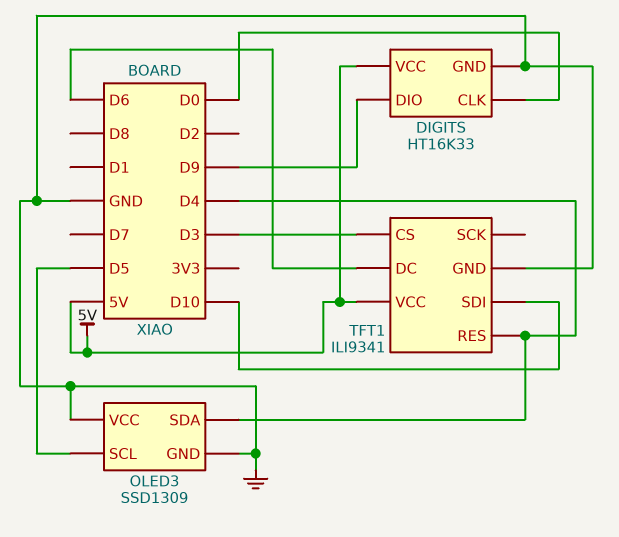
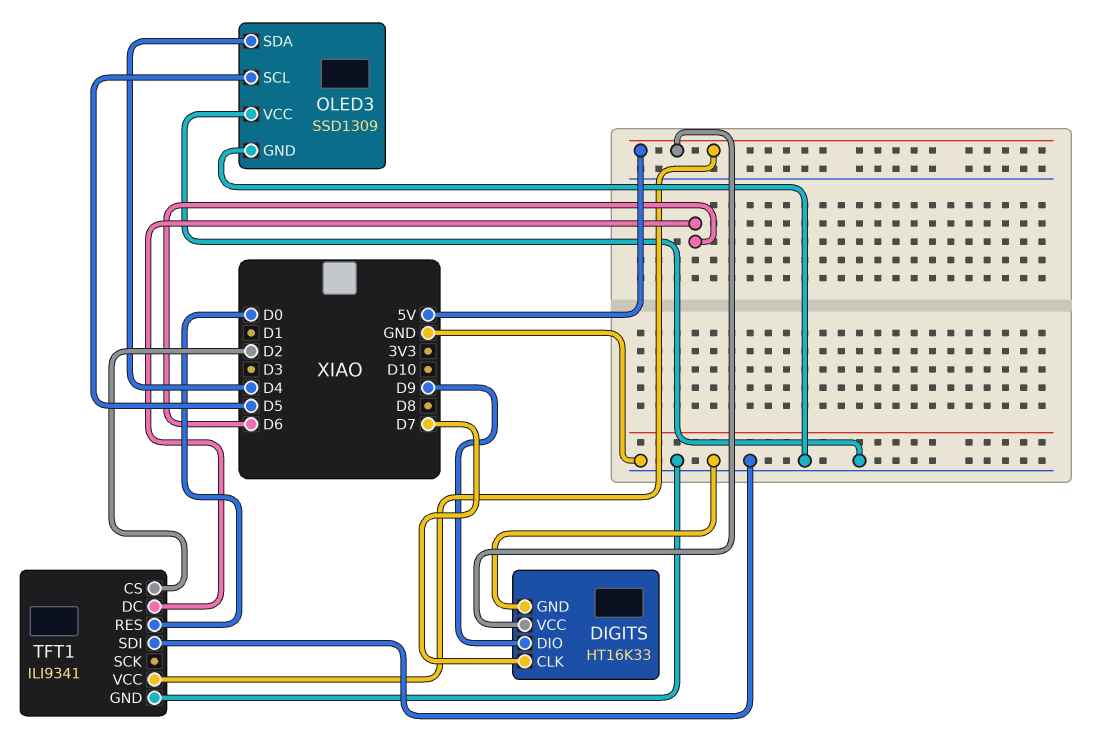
DIGITS pin CLK: D0 -> D7
TFT1 pin CS: D3 -> D2
TFT1 pin RES: D4 -> D0
TFT1 pin SDI: D10 -> GND

